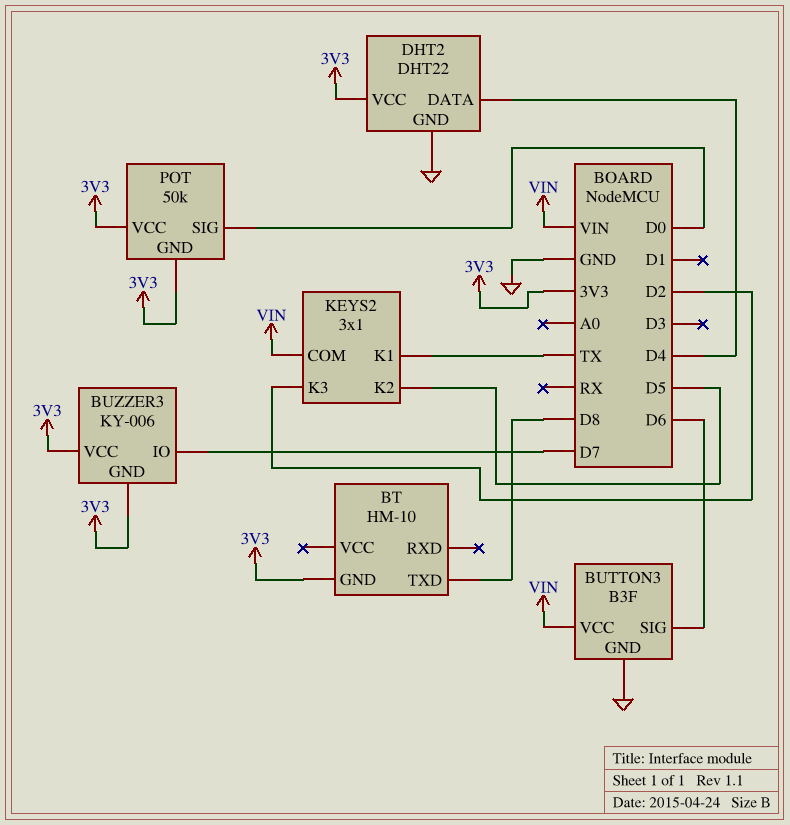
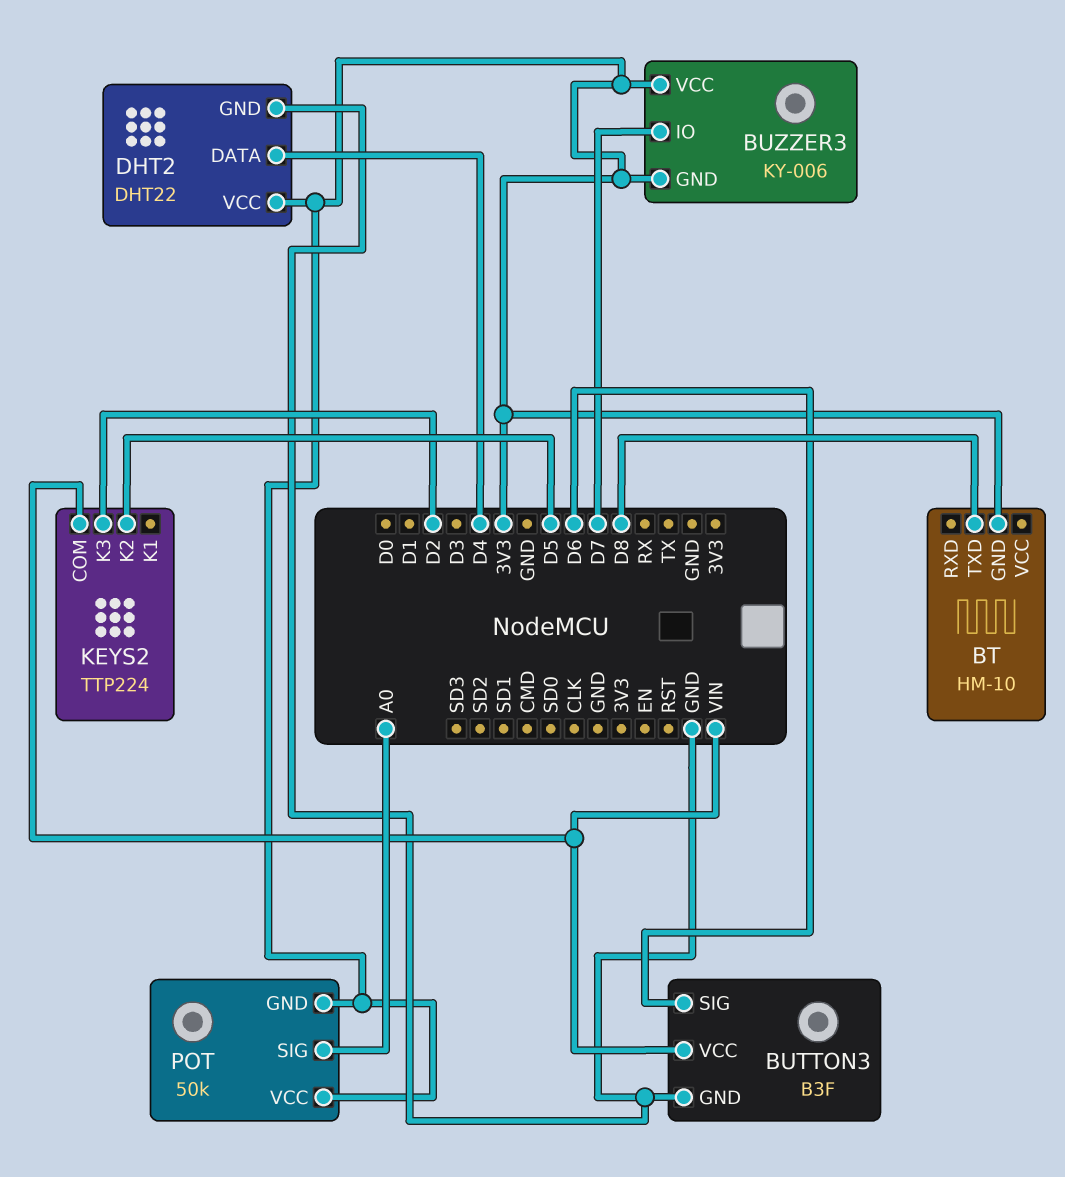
KEYS2: 3x1 -> TTP224
KEYS2 pin K1: TX -> none
POT pin SIG: D0 -> A0

